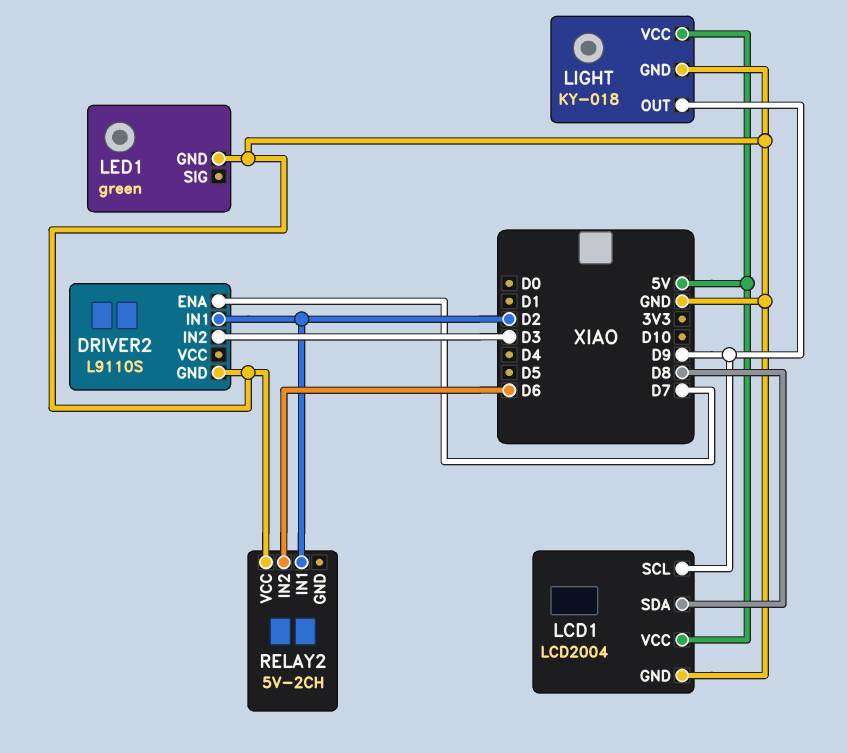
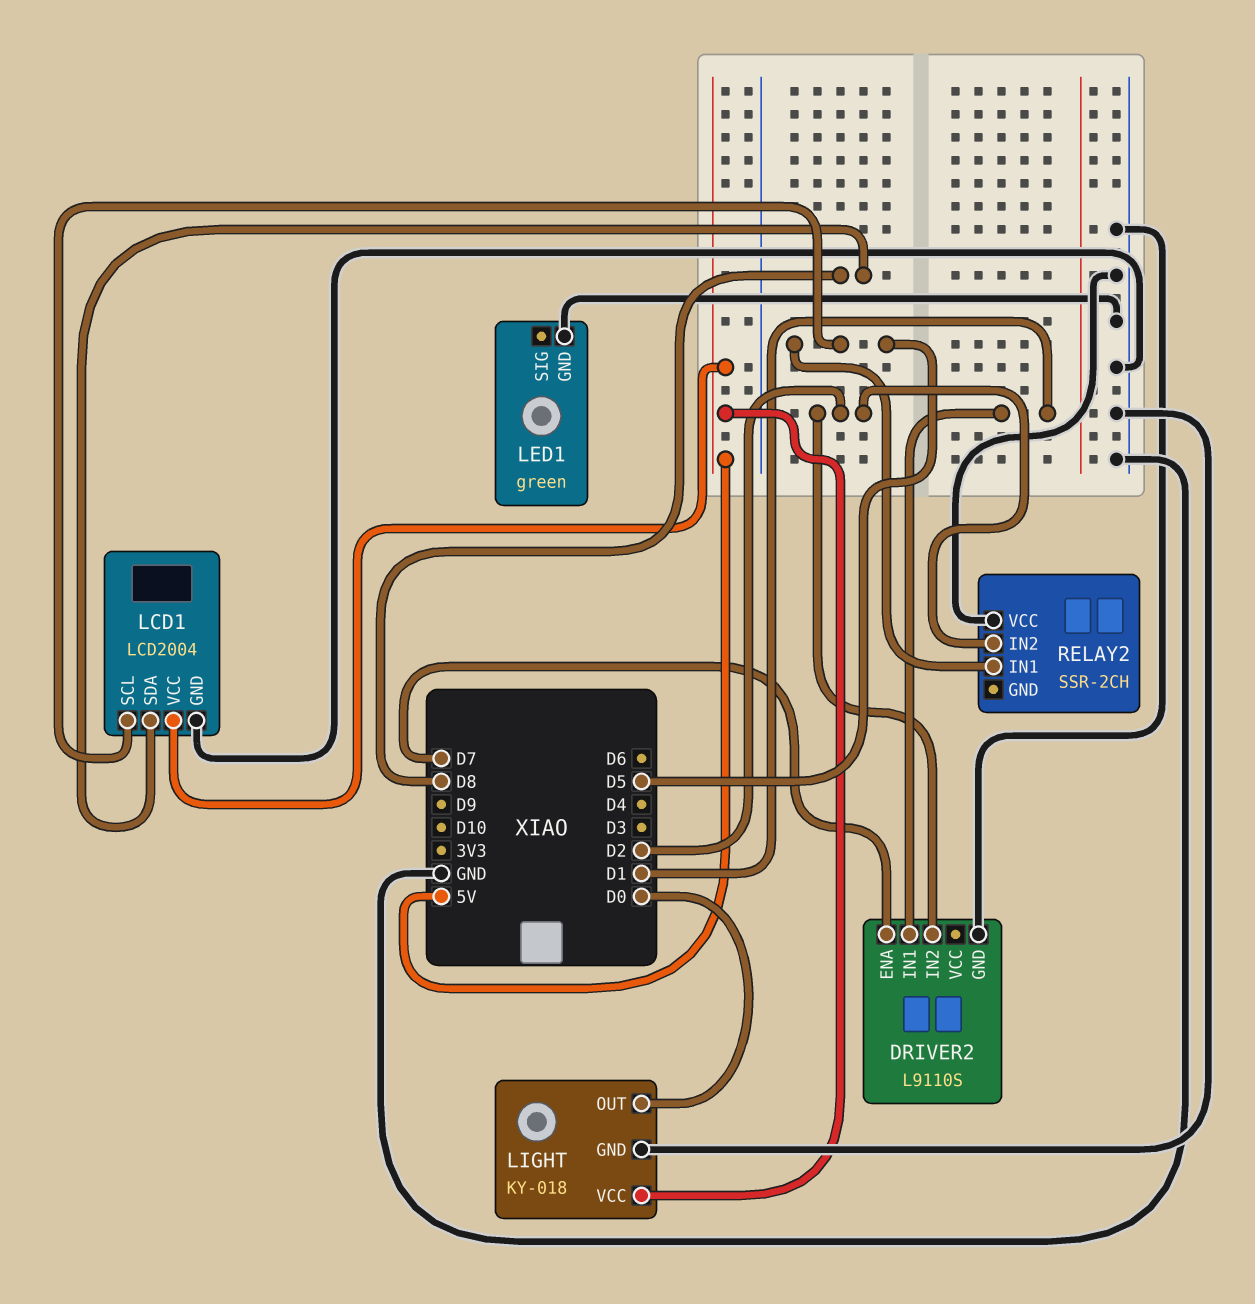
DRIVER2 pin IN1: D2 -> D1
DRIVER2 pin IN2: D3 -> D2
LCD1 pin SCL: D9 -> D5
LIGHT pin OUT: D9 -> D0
RELAY2: 5V-2CH -> SSR-2CH
RELAY2 pin IN1: D2 -> D5
RELAY2 pin IN2: D6 -> D2

